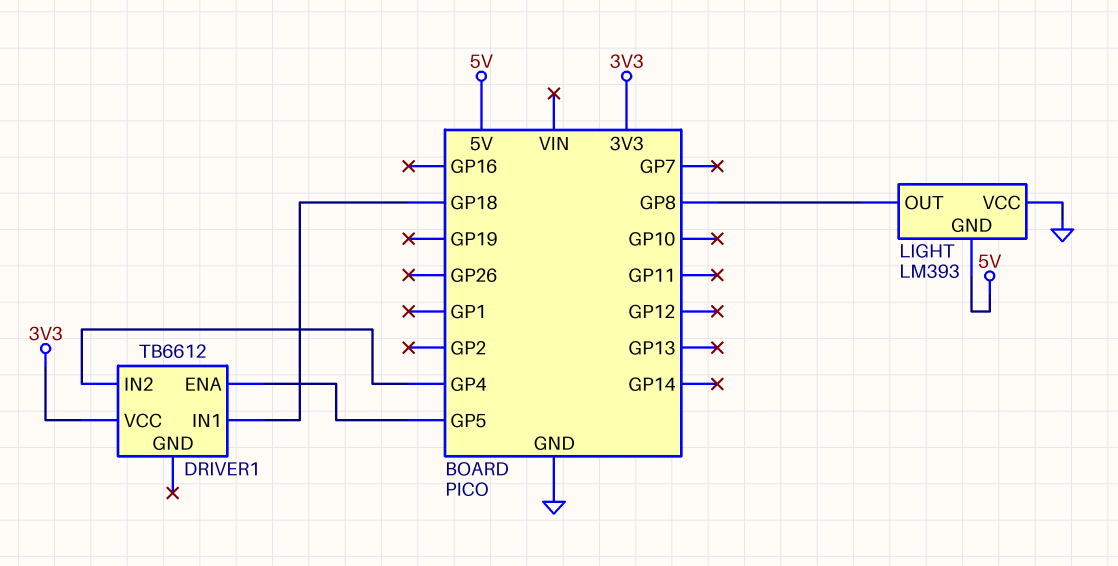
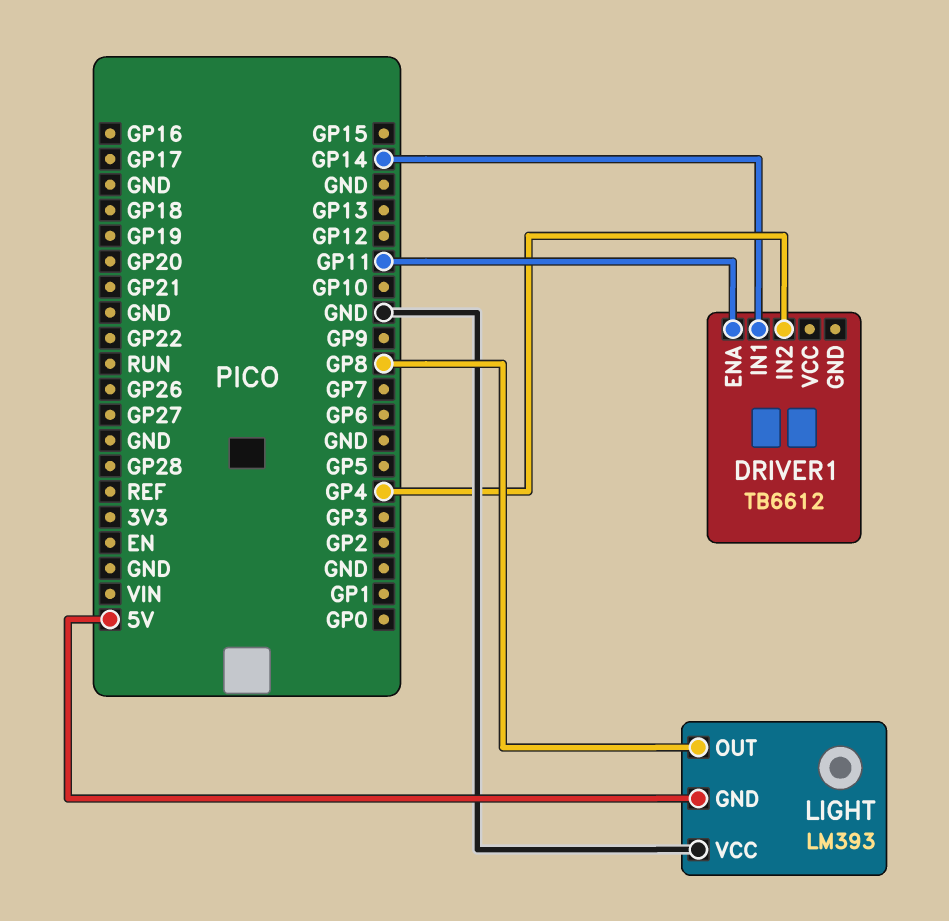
DRIVER1 pin ENA: GP5 -> GP11
DRIVER1 pin IN1: GP18 -> GP14
DRIVER1 pin VCC: 3V3 -> none

